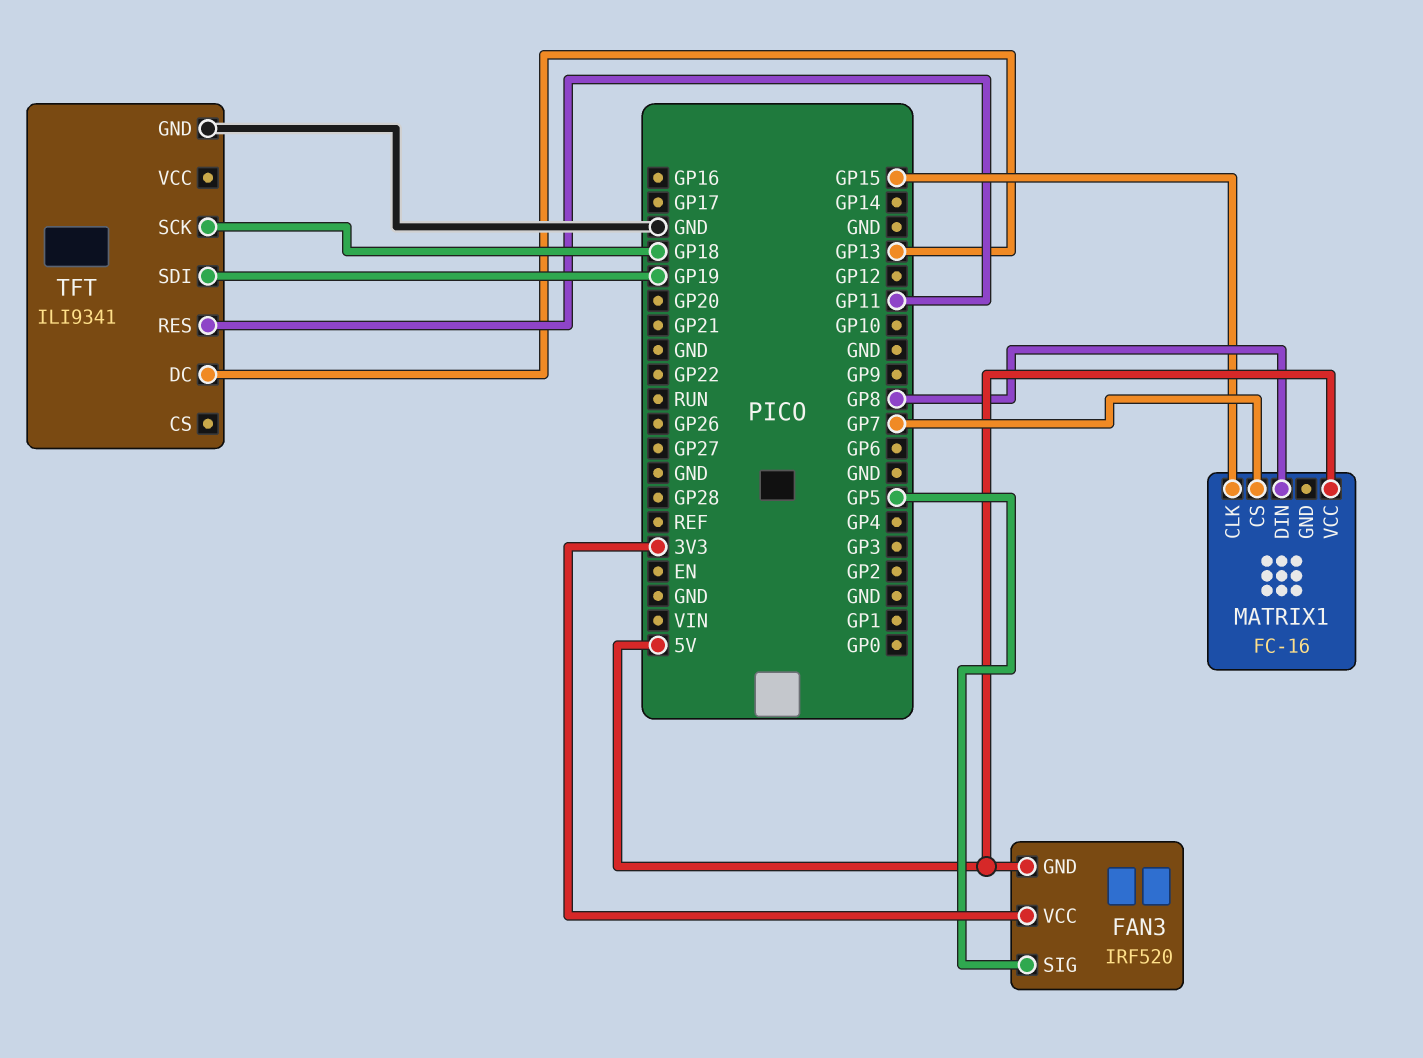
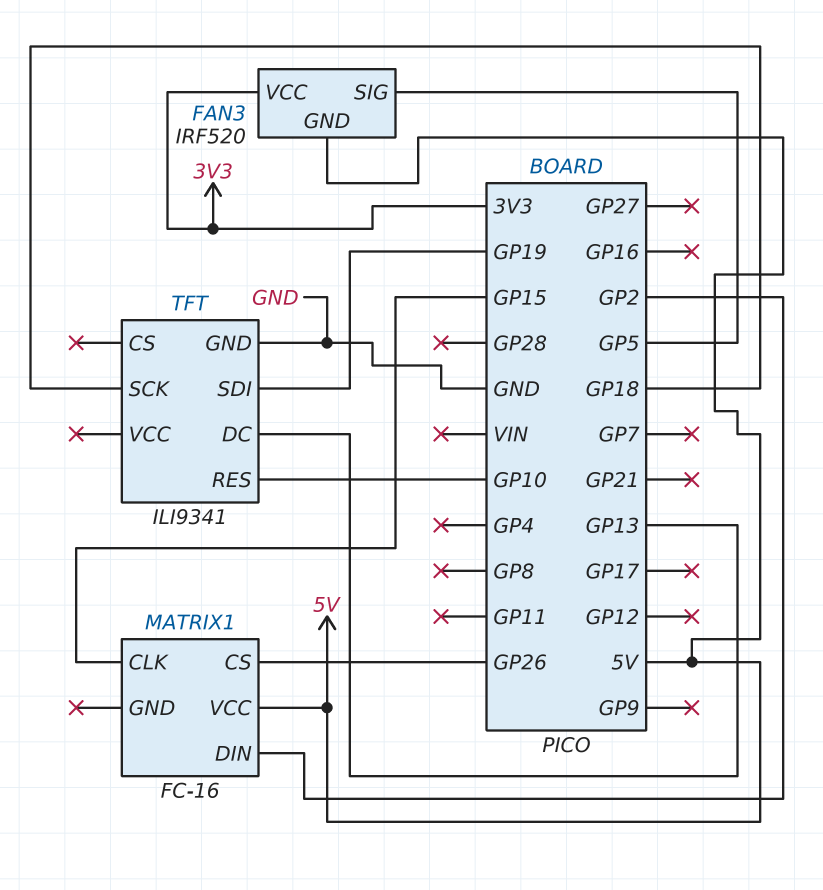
MATRIX1 pin CS: GP7 -> GP26
MATRIX1 pin DIN: GP8 -> GP2
TFT pin RES: GP11 -> GP10

